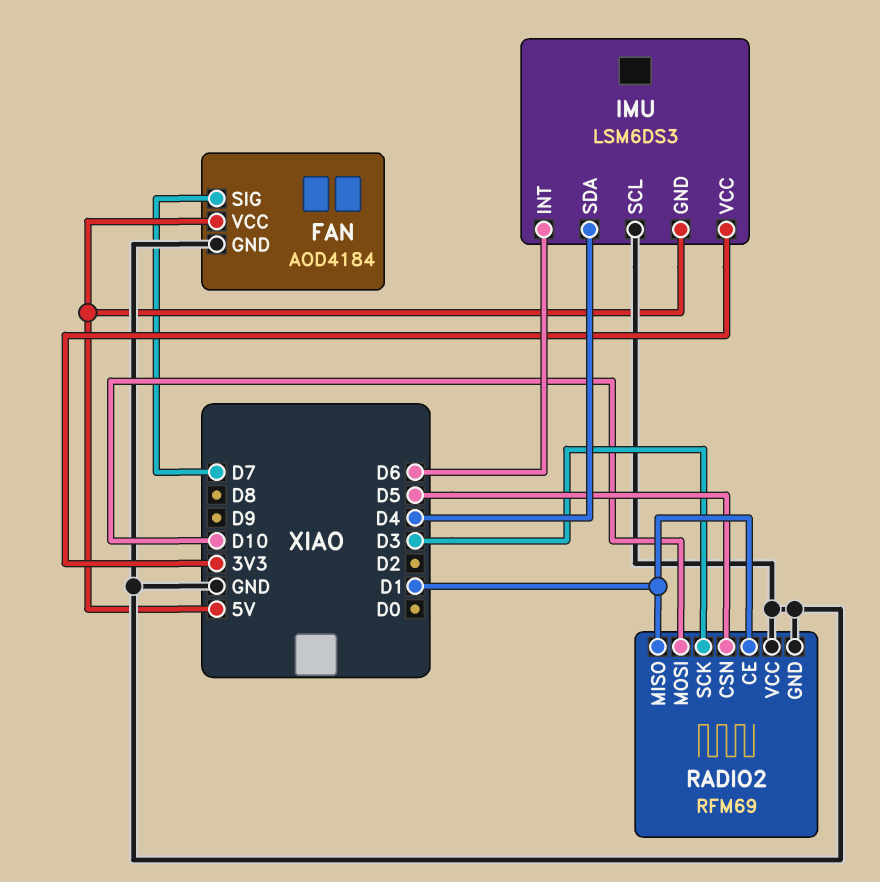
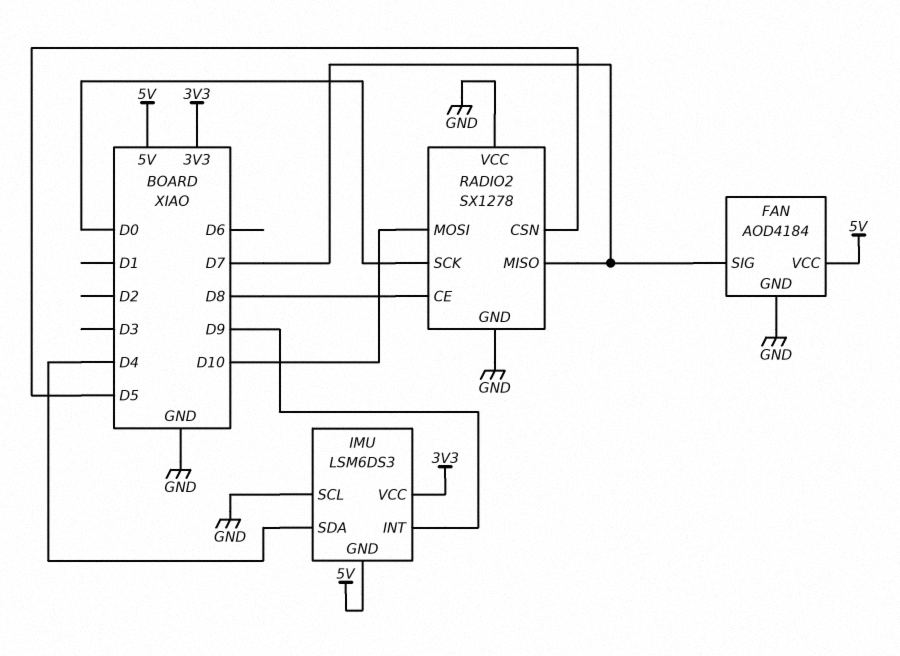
IMU pin INT: D6 -> D9
RADIO2: RFM69 -> SX1278
RADIO2 pin CE: D1 -> D8
RADIO2 pin MISO: D1 -> D7
RADIO2 pin SCK: D3 -> D0

